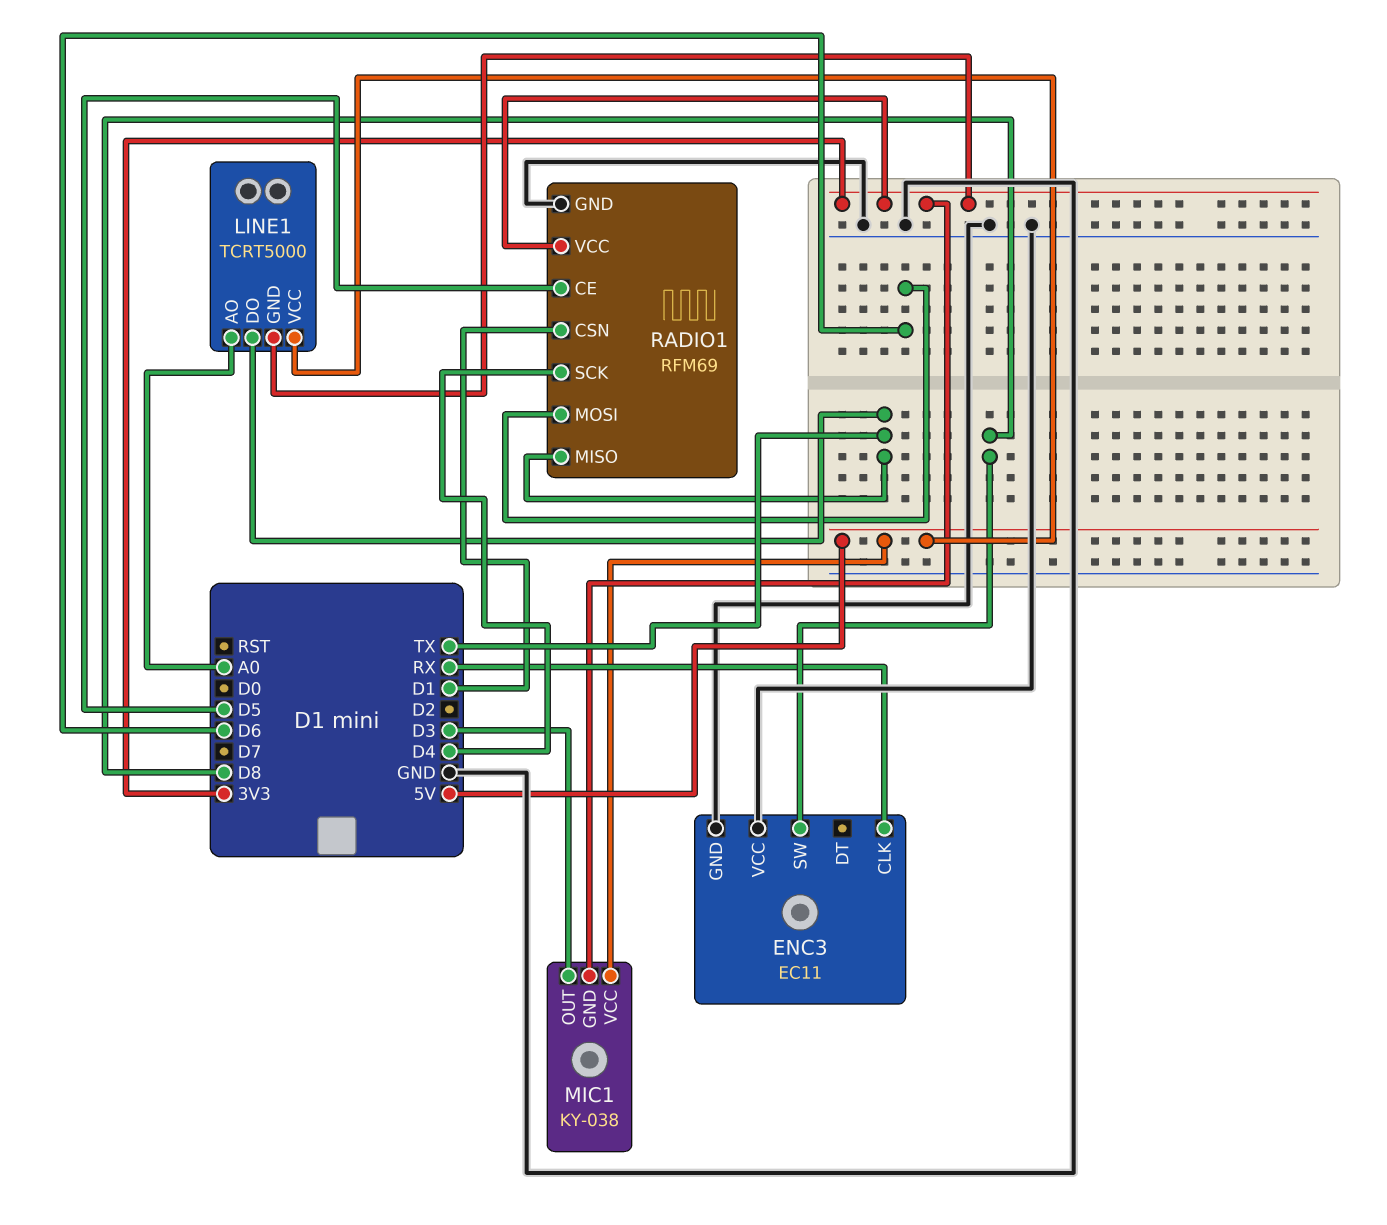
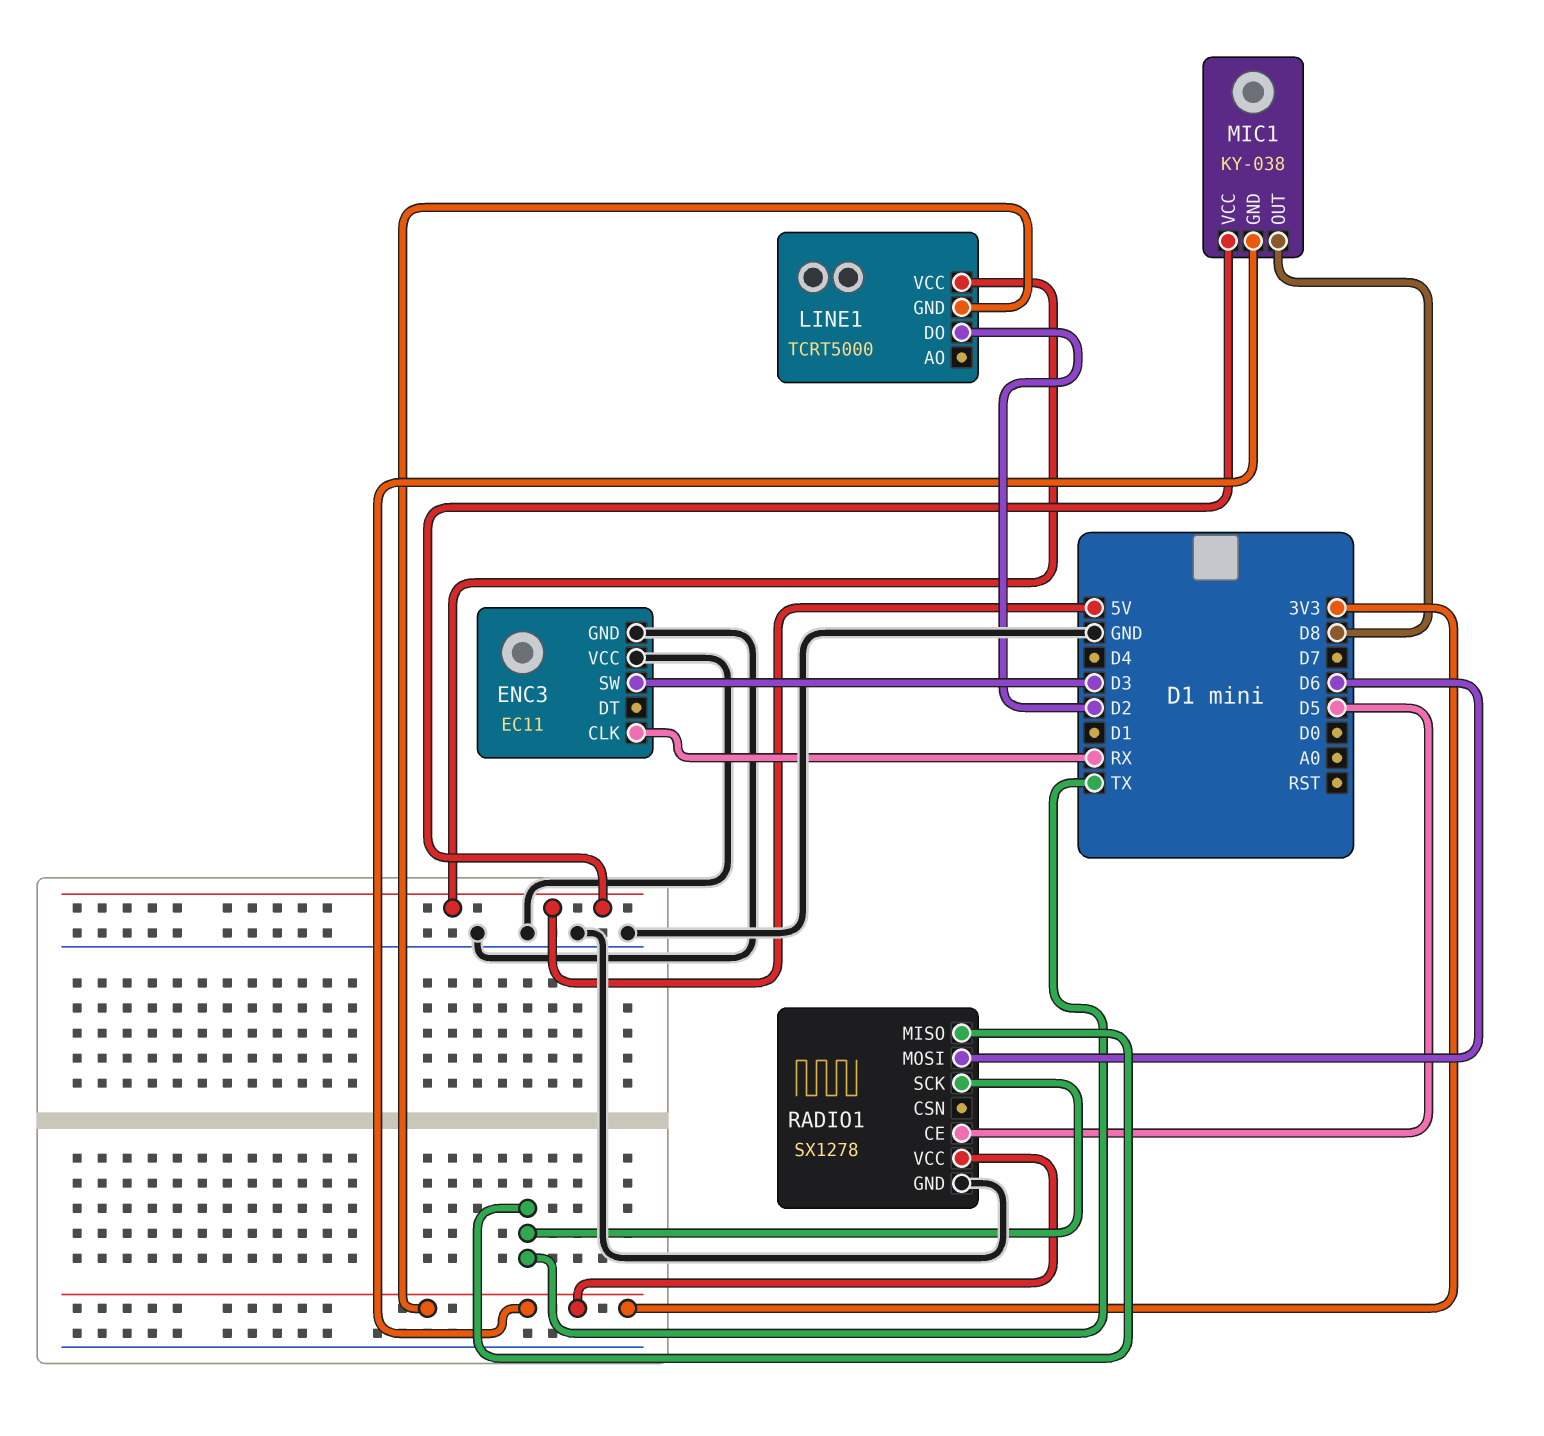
ENC3 pin SW: D8 -> D3
LINE1 pin AO: A0 -> none
LINE1 pin DO: TX -> D2
MIC1 pin OUT: D3 -> D8
RADIO1: RFM69 -> SX1278
RADIO1 pin CSN: D1 -> none
RADIO1 pin SCK: D4 -> TX

